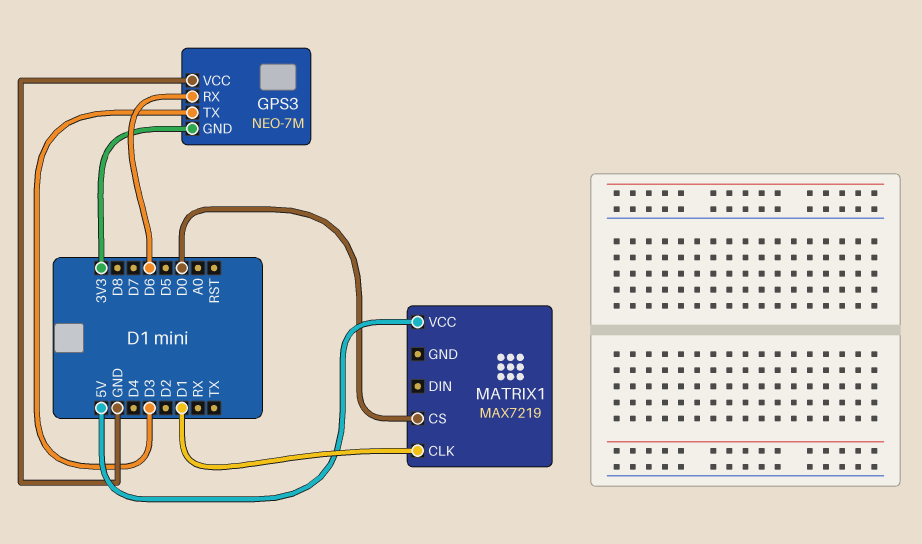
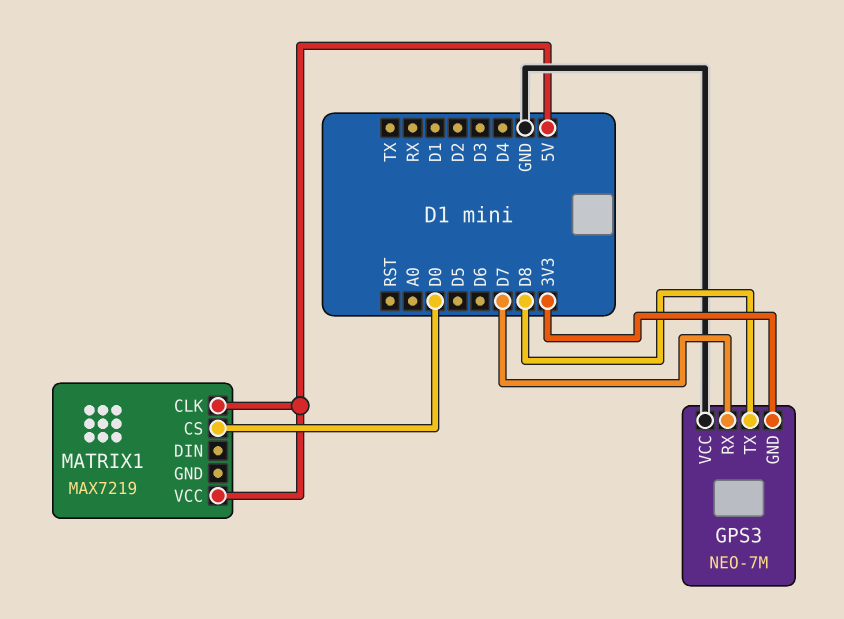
GPS3 pin RX: D6 -> D7
GPS3 pin TX: D3 -> D8
MATRIX1 pin CLK: D1 -> 5V

